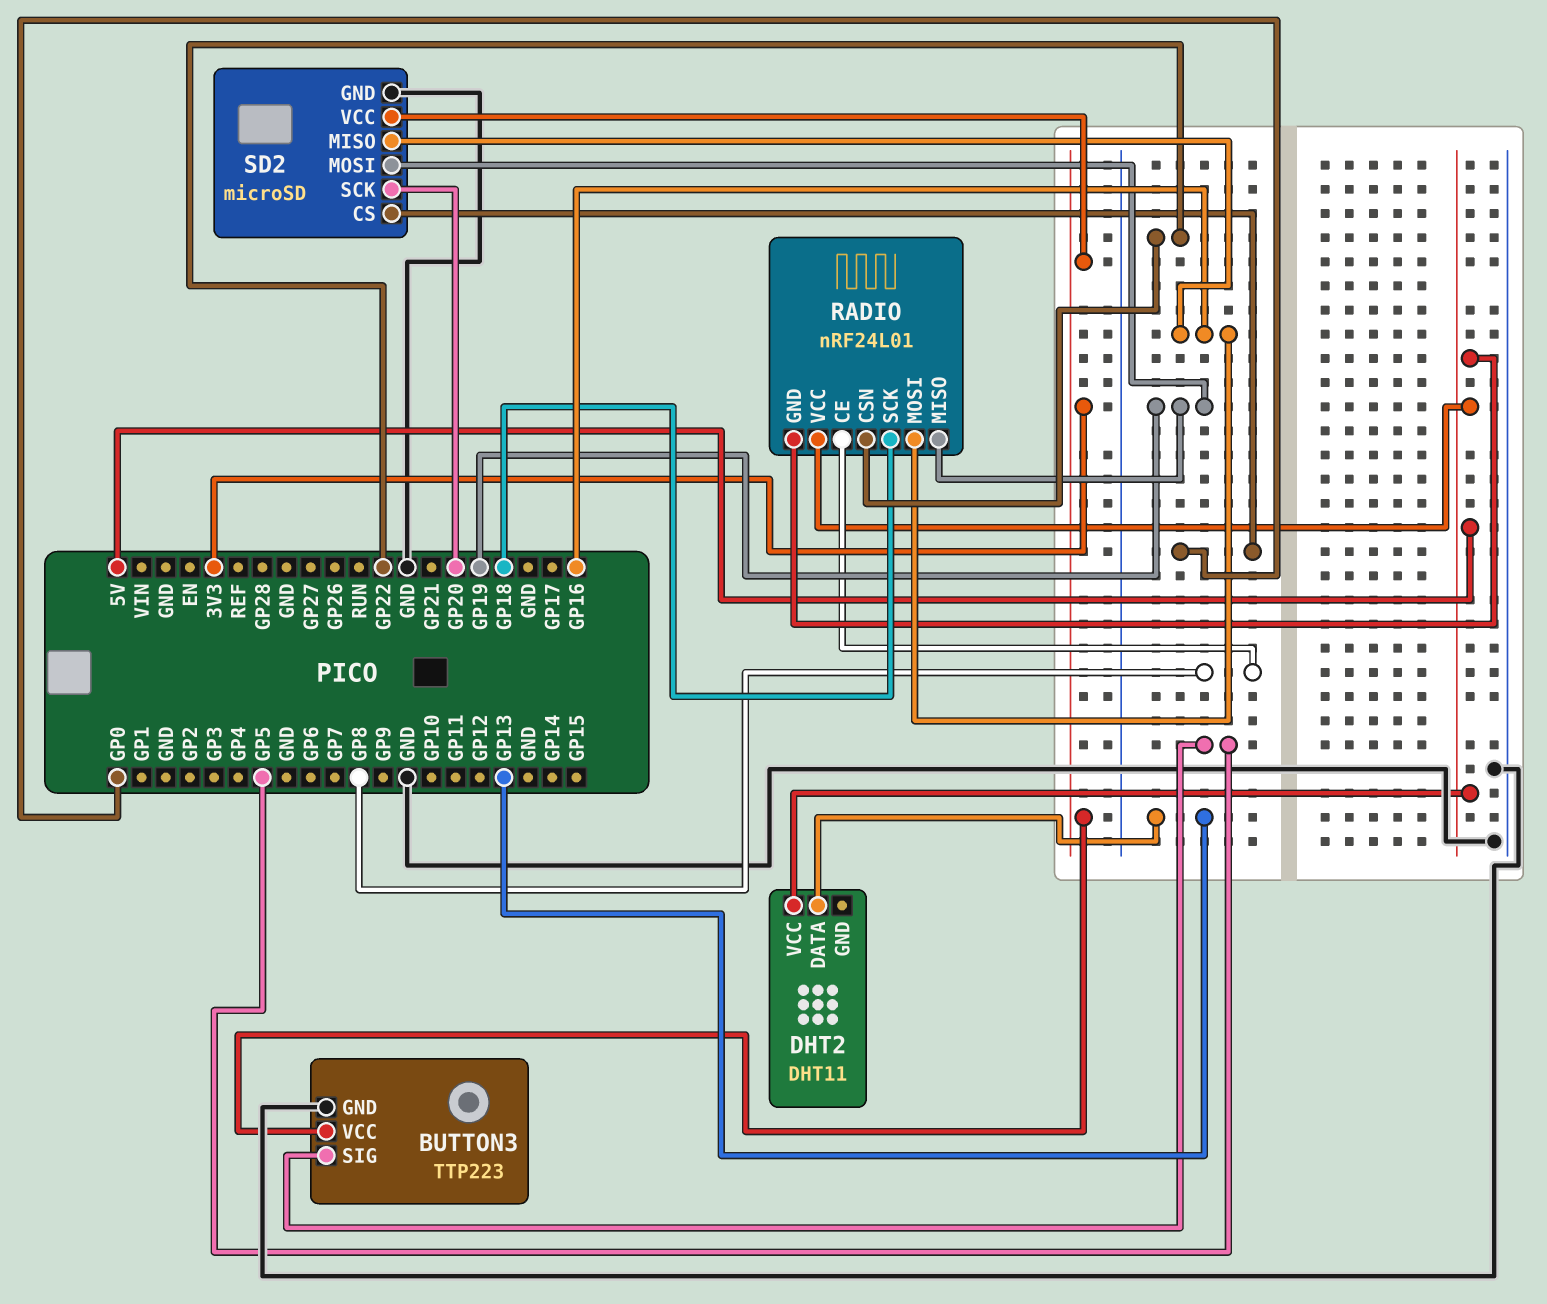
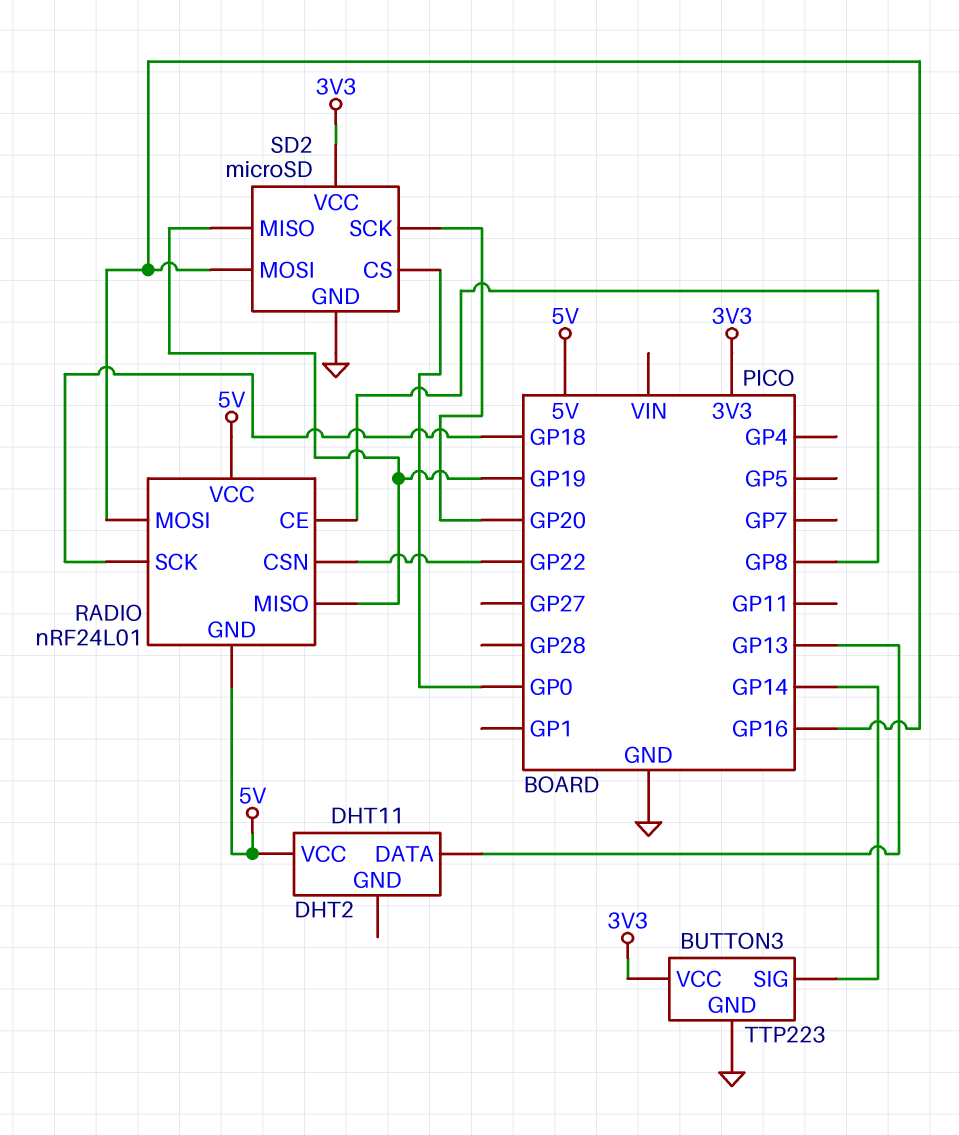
BUTTON3 pin SIG: GP5 -> GP14
SD2 pin MISO: GP16 -> GP19
SD2 pin MOSI: GP19 -> GP16

